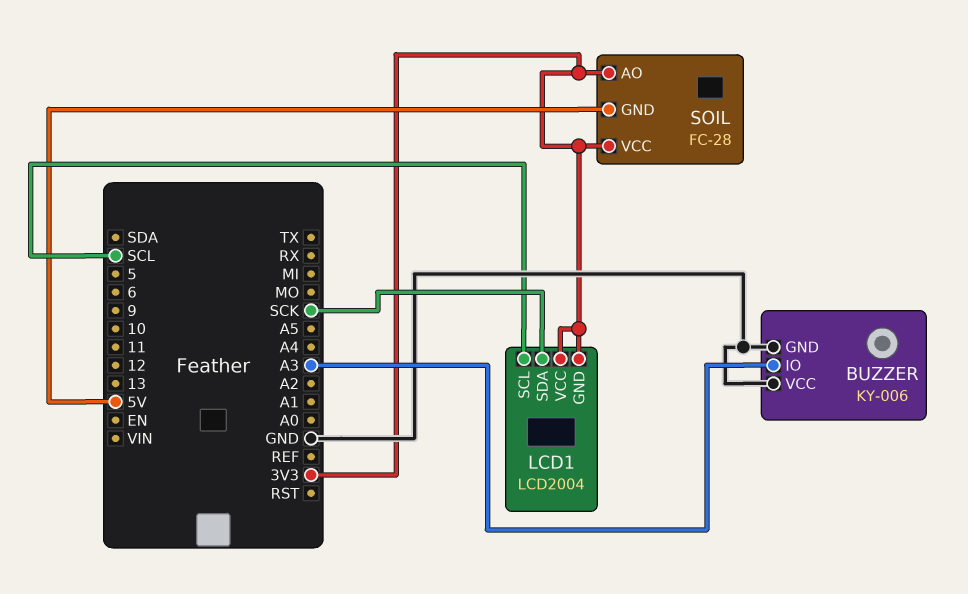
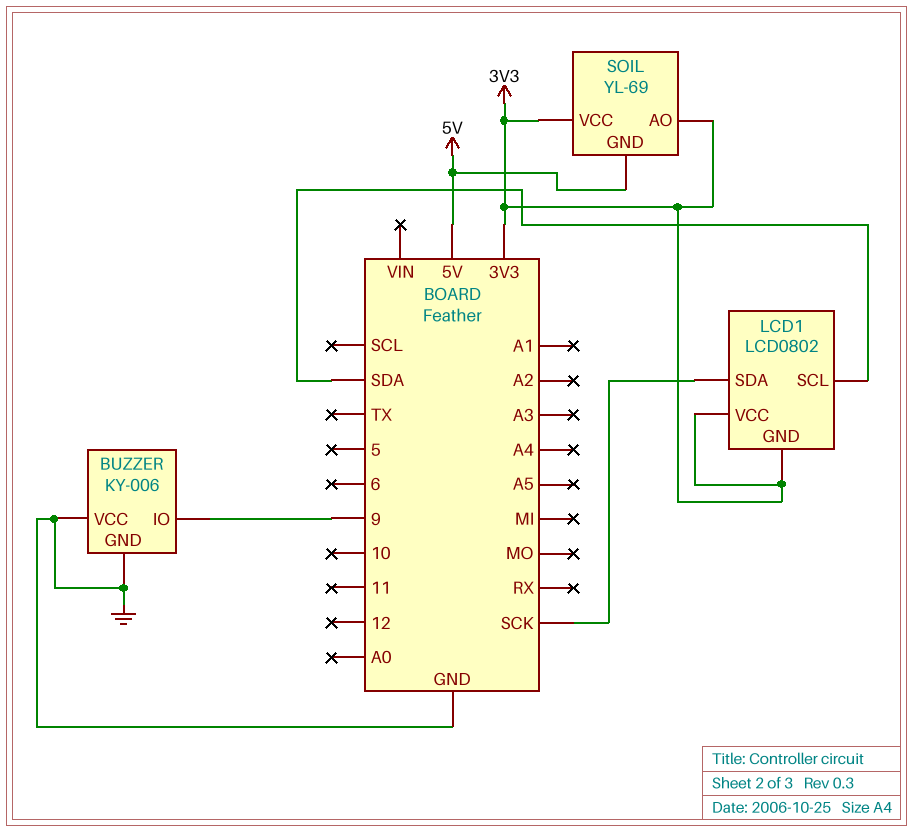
BUZZER pin IO: A3 -> 9
LCD1: LCD2004 -> LCD0802
LCD1 pin SCL: SCL -> SDA
SOIL: FC-28 -> YL-69

